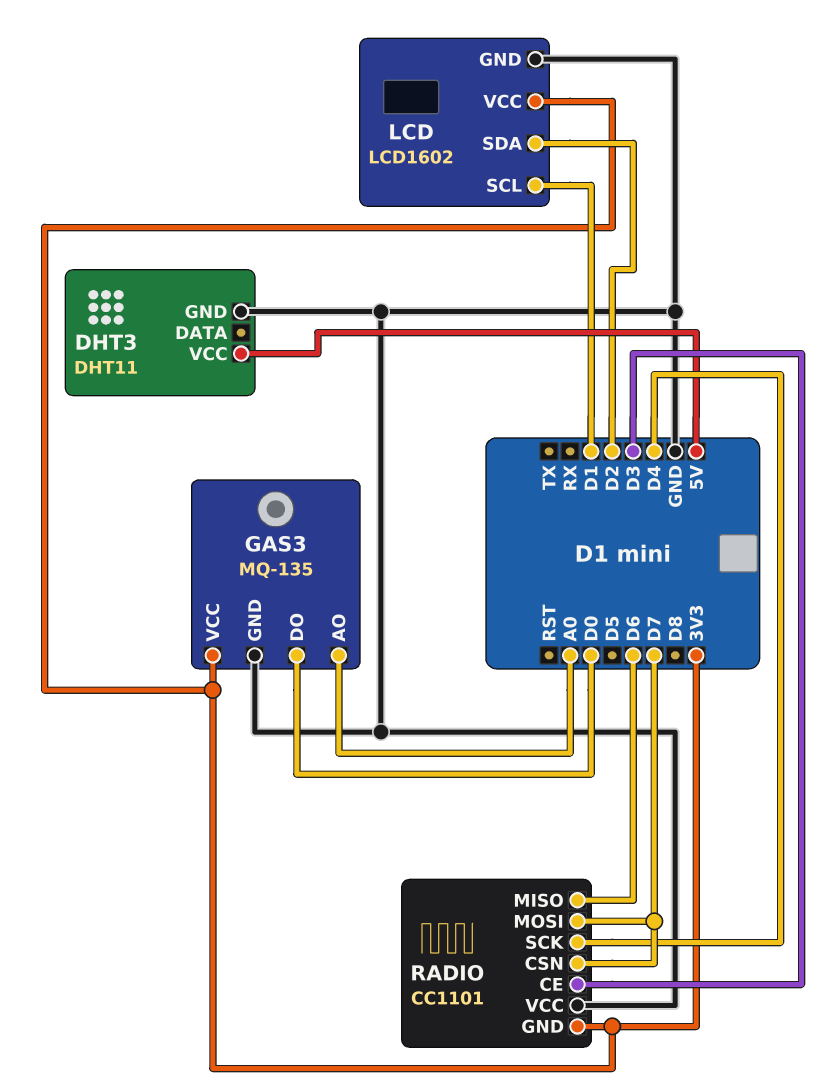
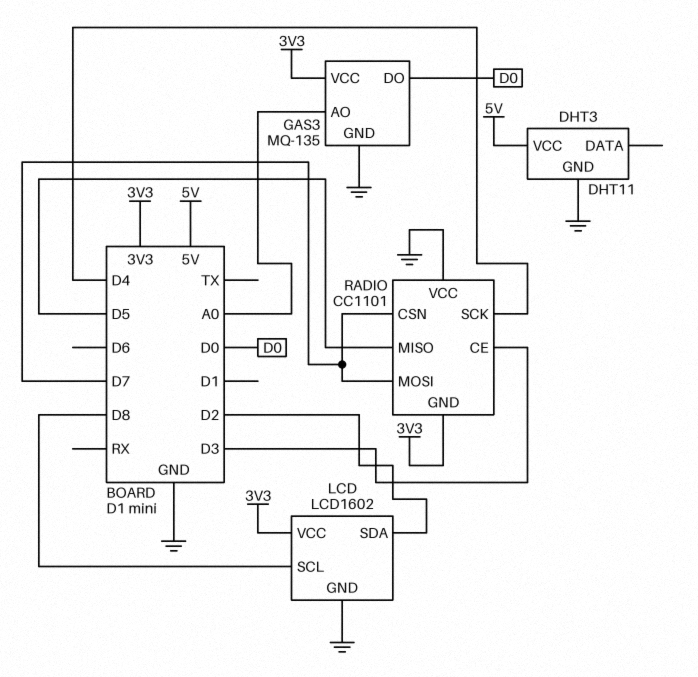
LCD pin SCL: D1 -> D8
RADIO pin MISO: D6 -> D5

